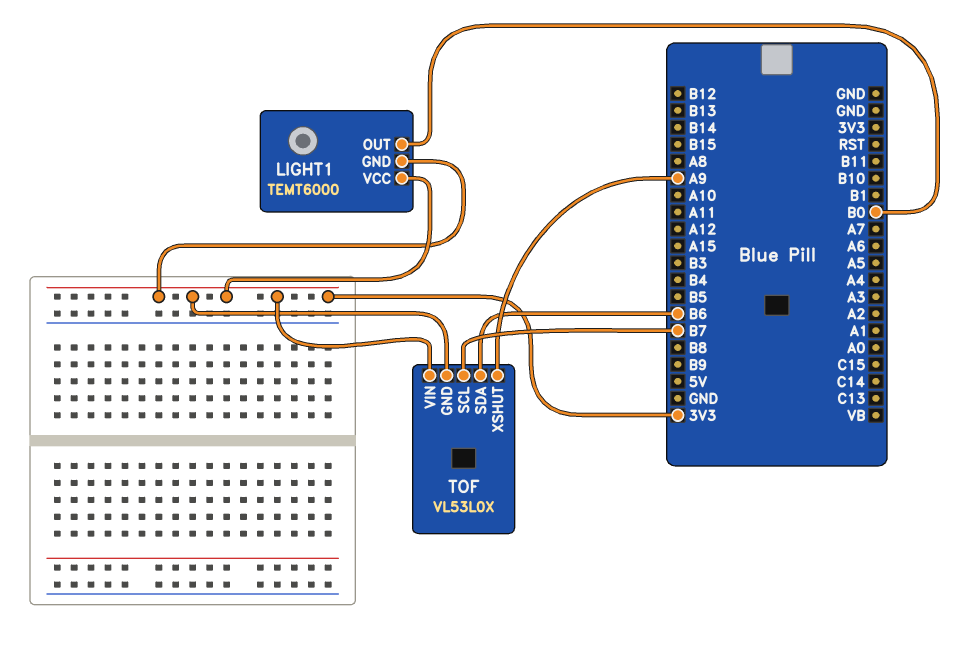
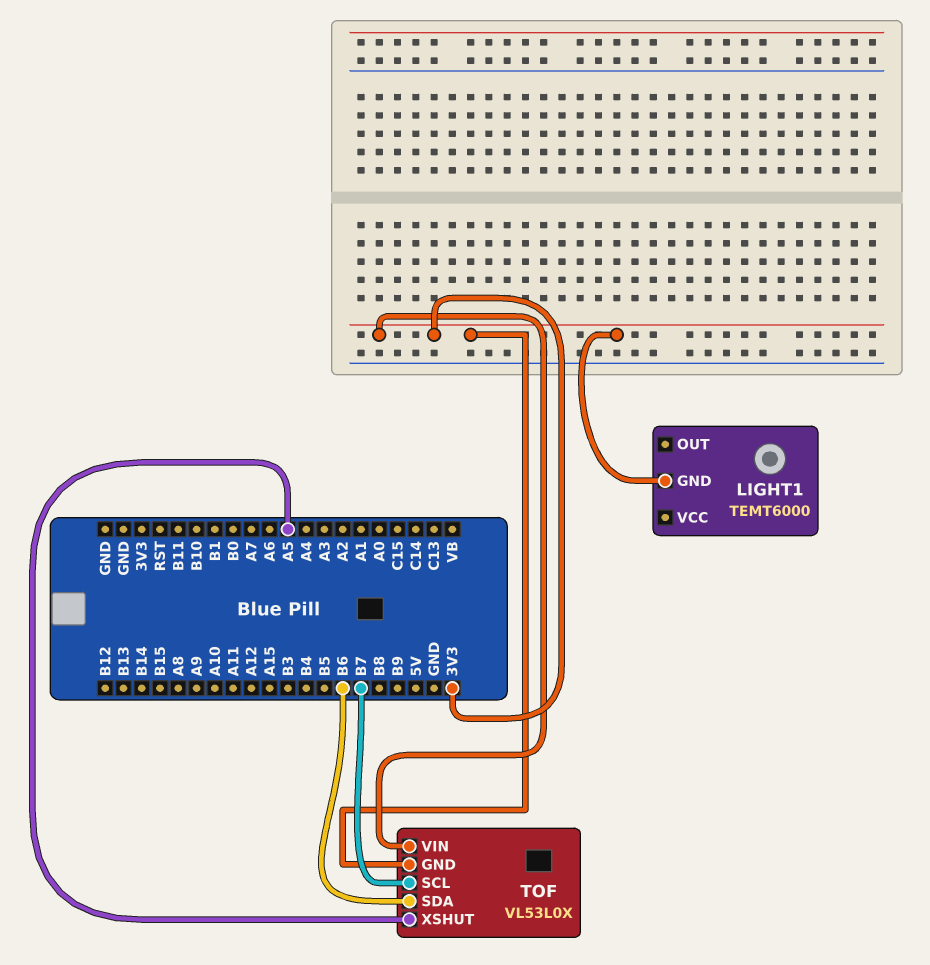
LIGHT1 pin OUT: B0 -> none
LIGHT1 pin VCC: 3V3 -> none
TOF pin XSHUT: A9 -> A5

